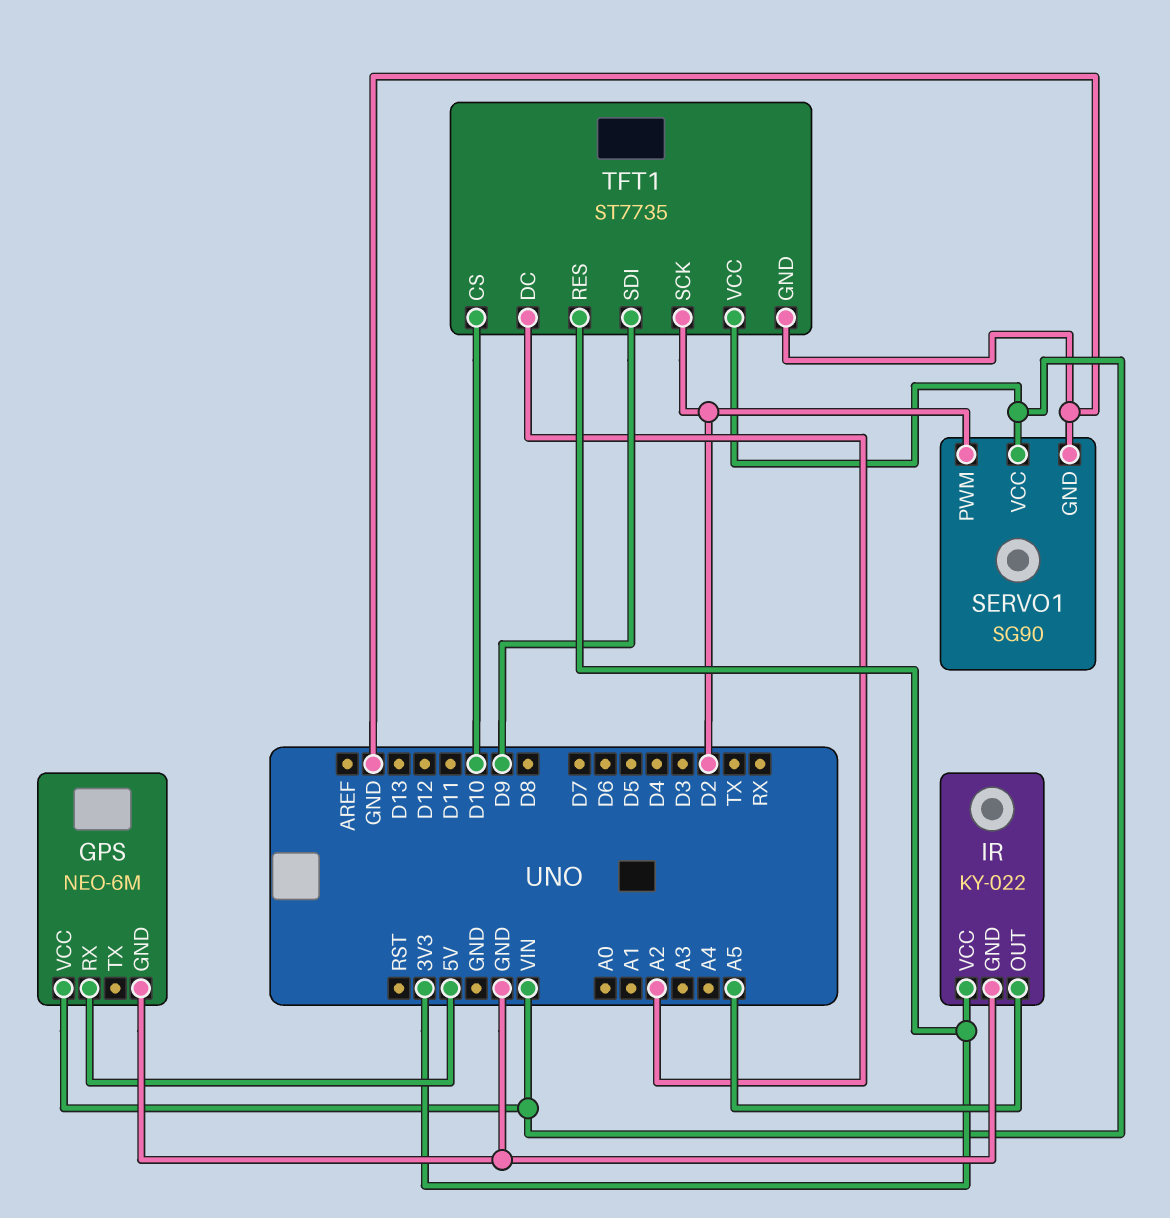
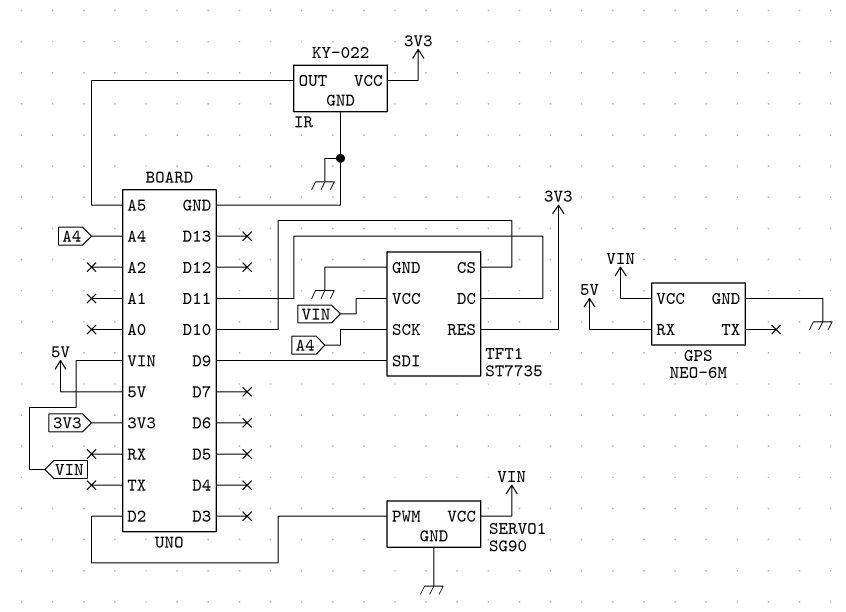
TFT1 pin DC: A2 -> D11
TFT1 pin SCK: D2 -> A4

